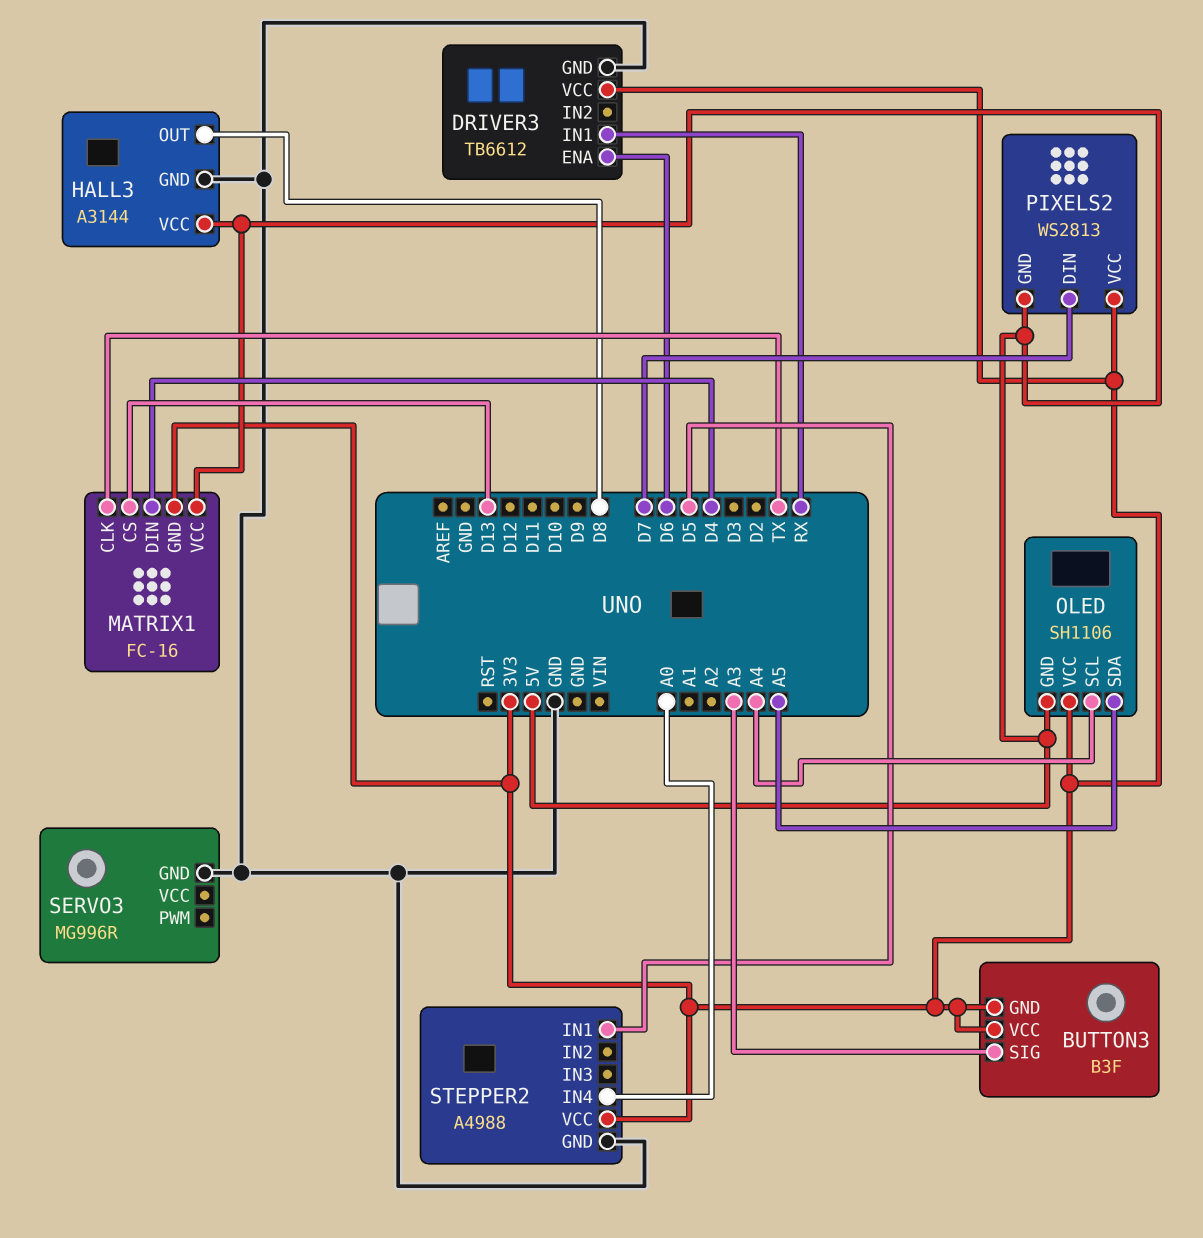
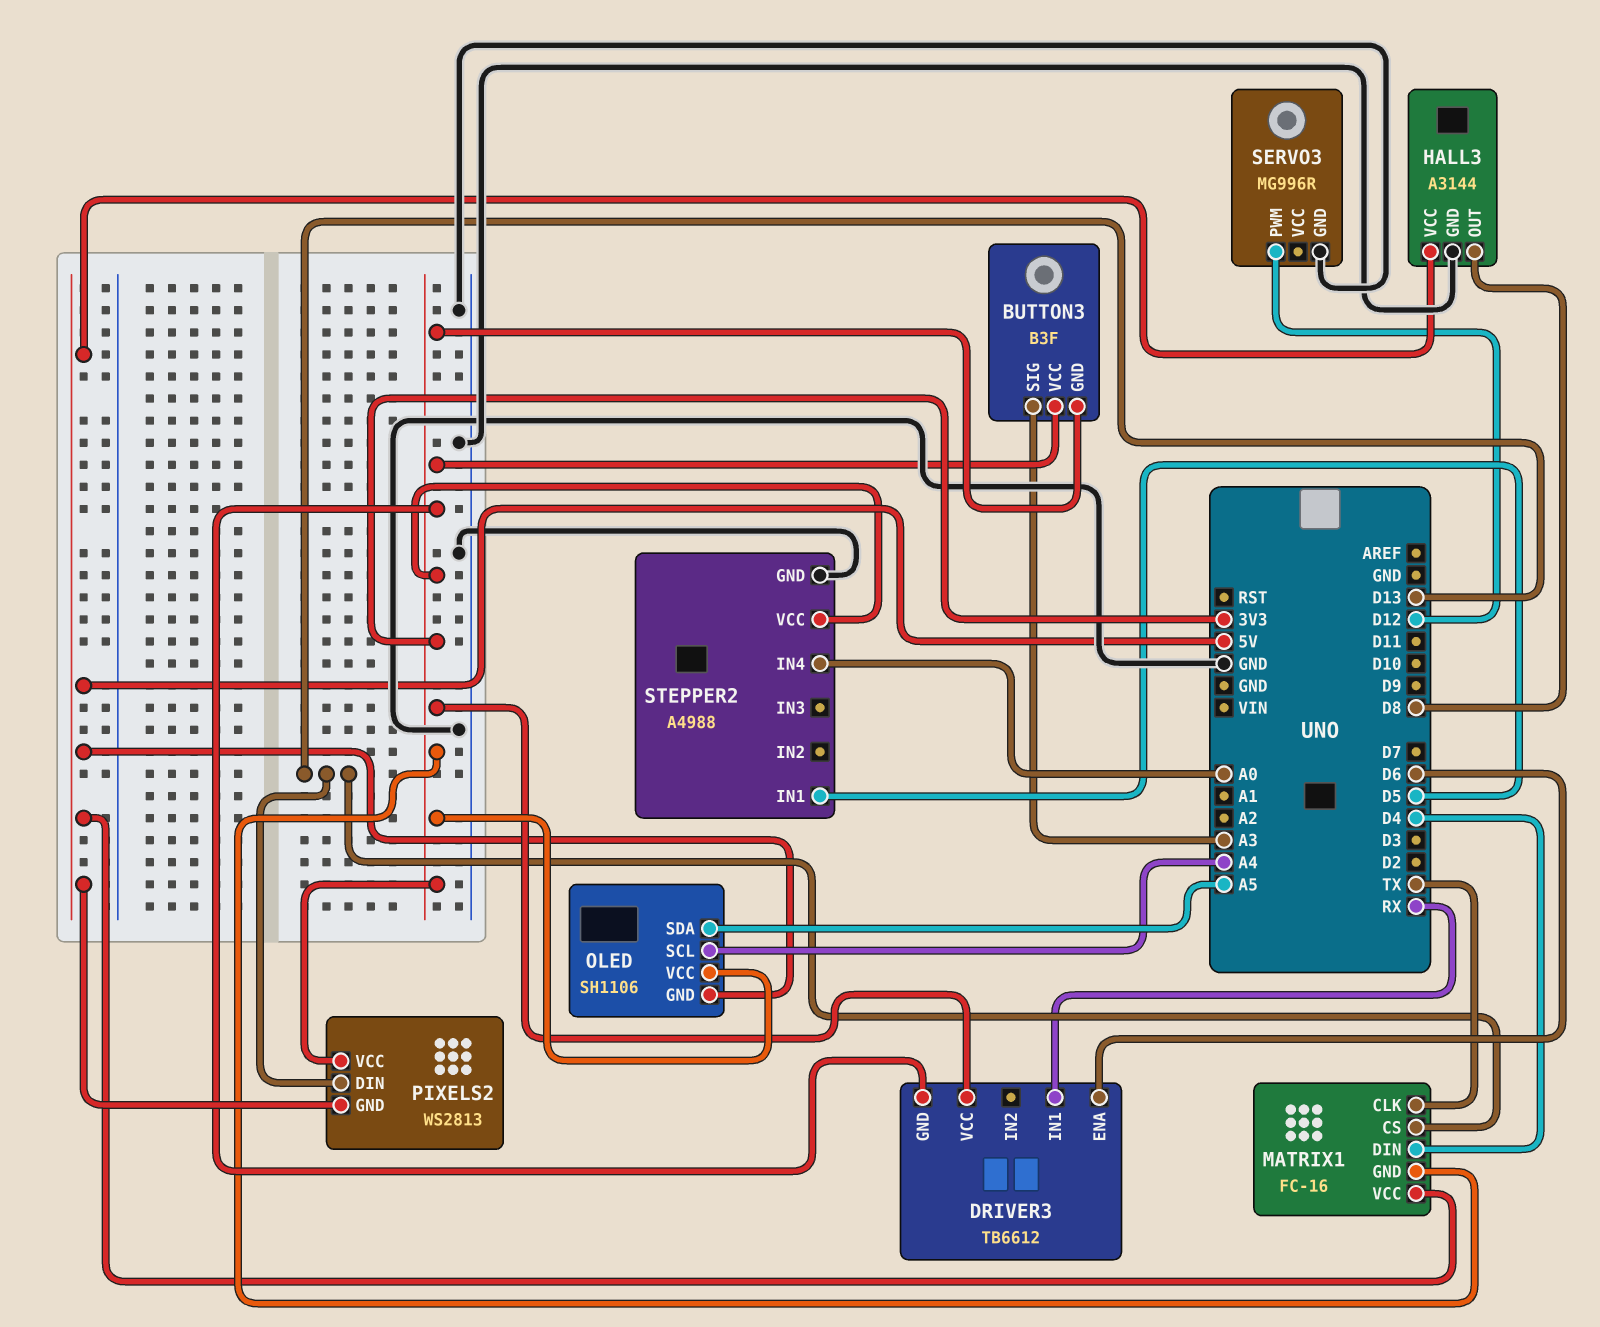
DRIVER3 pin GND: GND -> 3V3
PIXELS2 pin DIN: D7 -> D13
SERVO3 pin PWM: none -> D12

